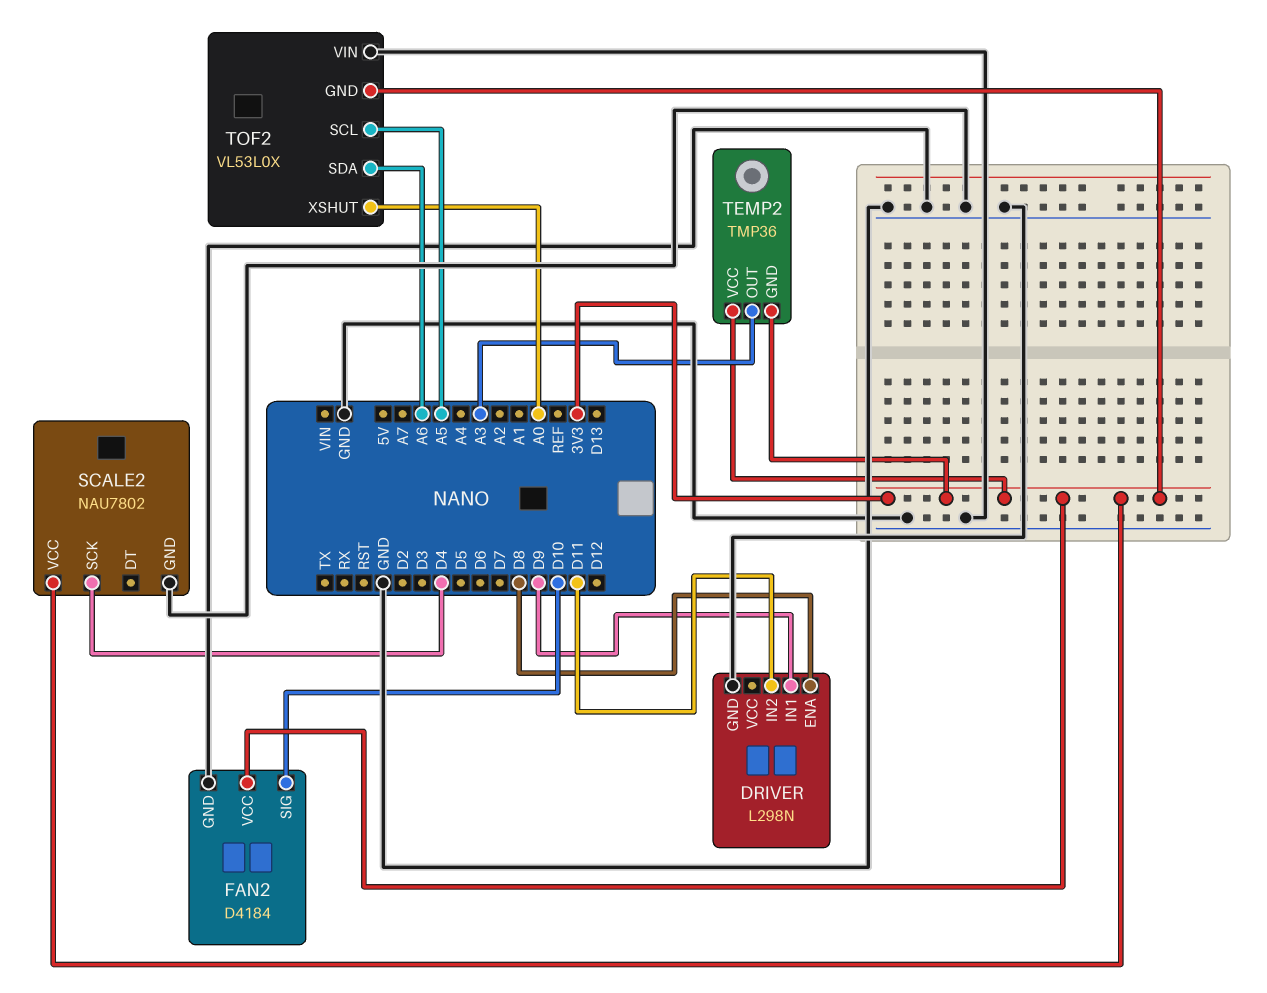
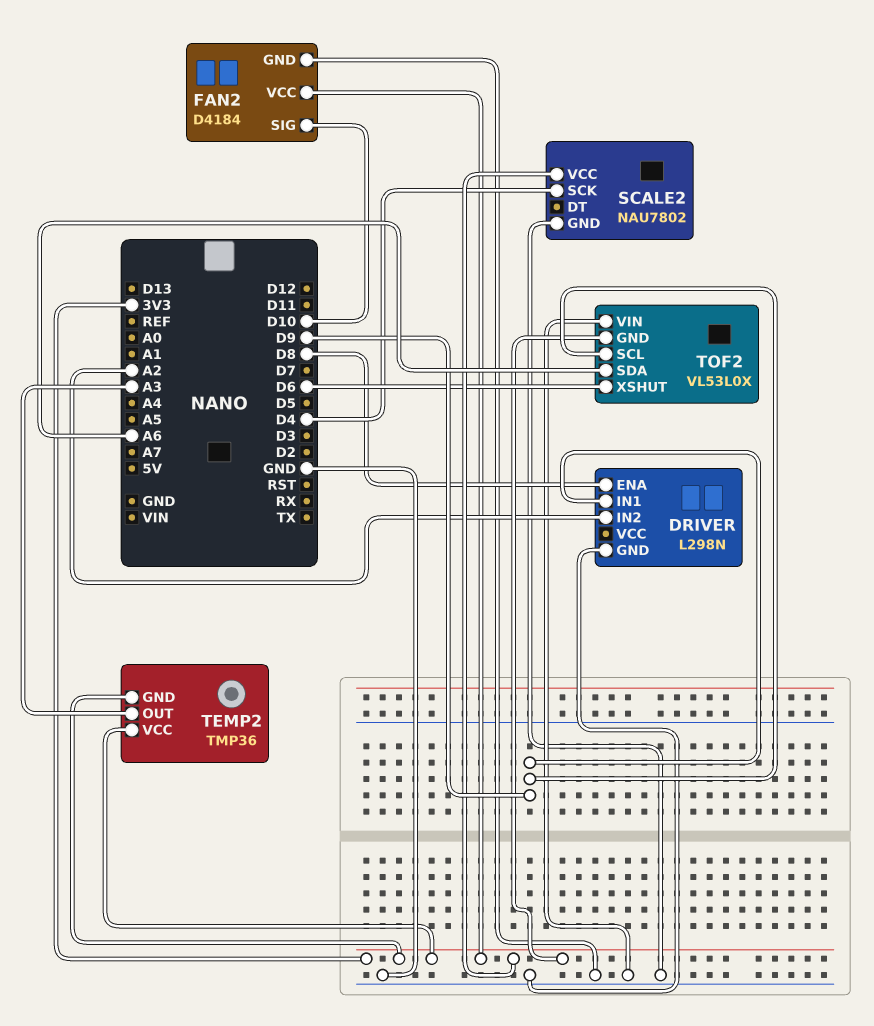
DRIVER pin IN2: D11 -> A2
TOF2 pin SCL: A5 -> D9
TOF2 pin XSHUT: A0 -> D6

